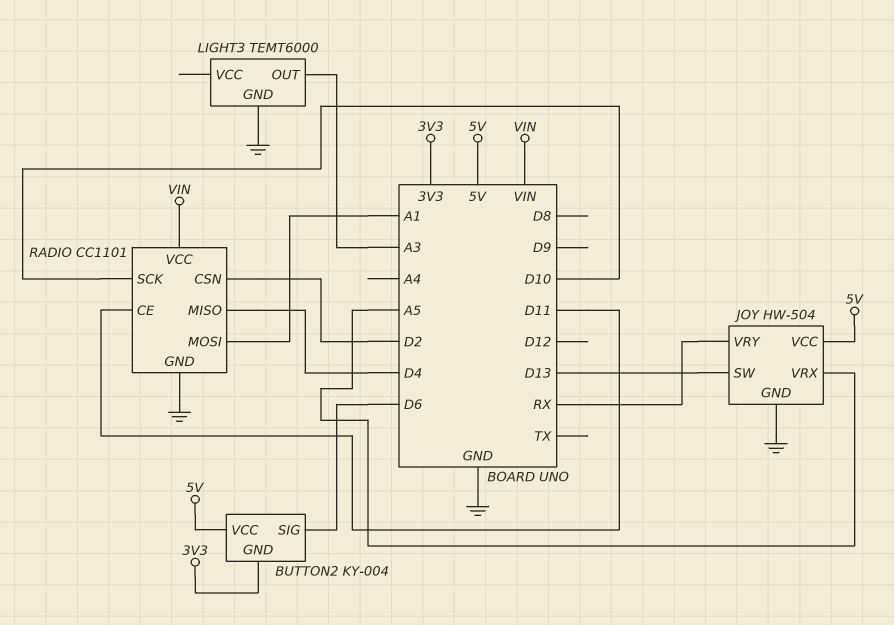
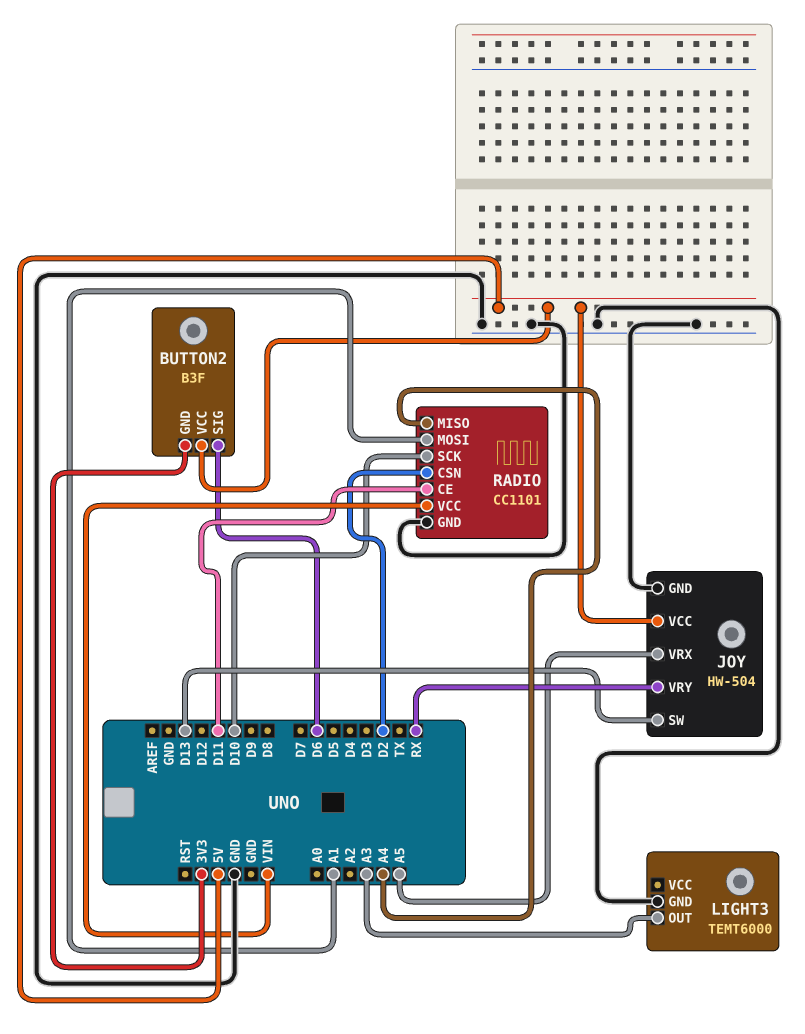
BUTTON2: KY-004 -> B3F
RADIO pin MISO: D4 -> A4

